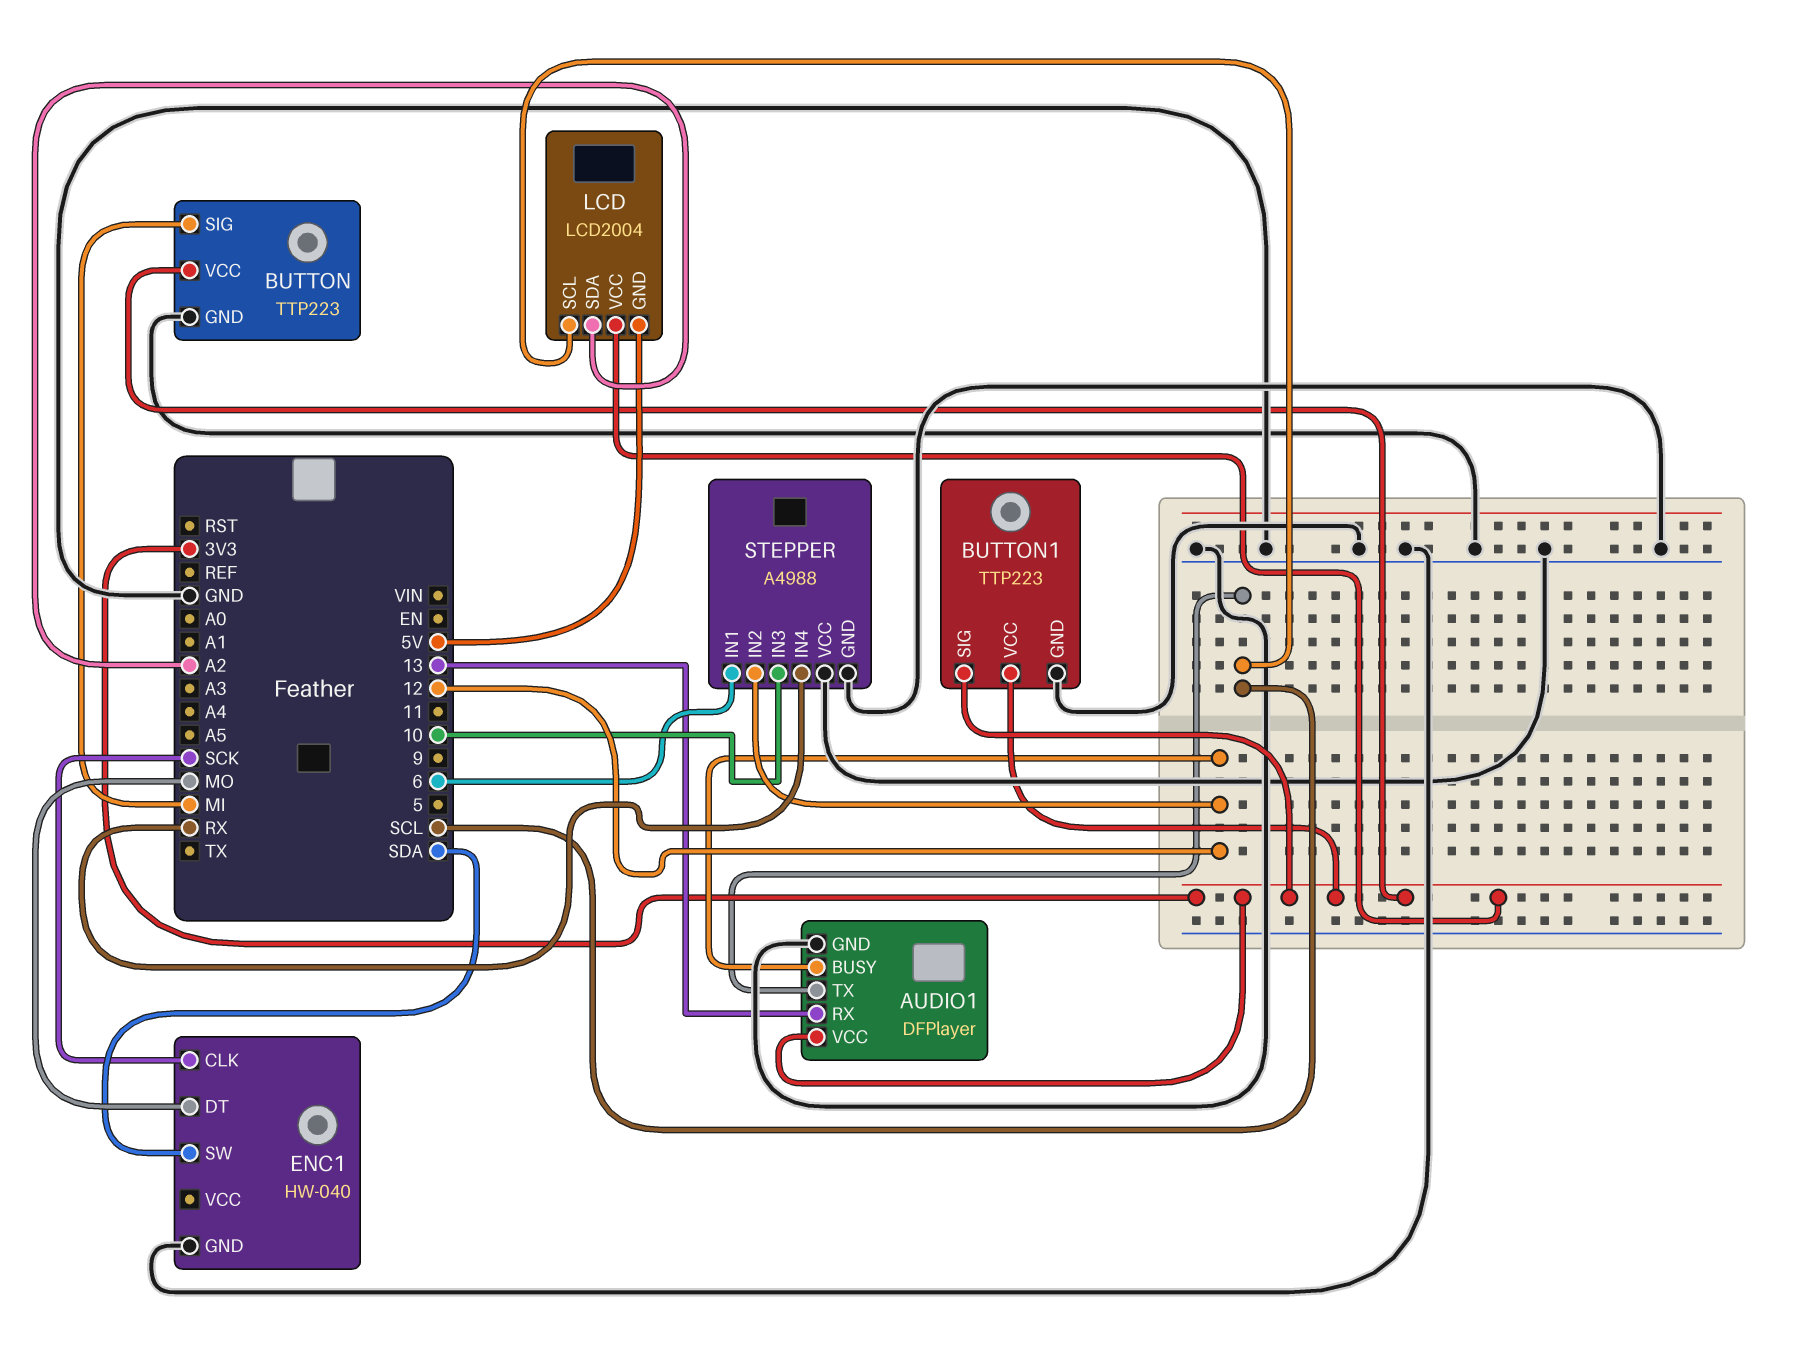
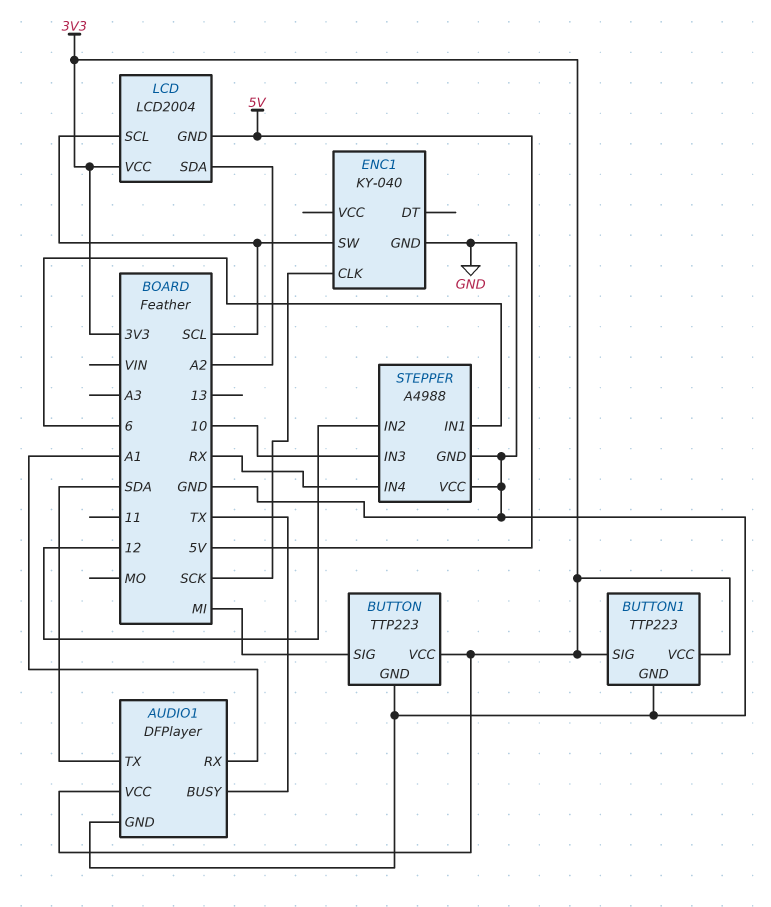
AUDIO1 pin BUSY: 12 -> TX
AUDIO1 pin RX: 13 -> A1
AUDIO1 pin TX: SCL -> SDA
ENC1: HW-040 -> KY-040
ENC1 pin DT: MO -> none
ENC1 pin SW: SDA -> SCL

